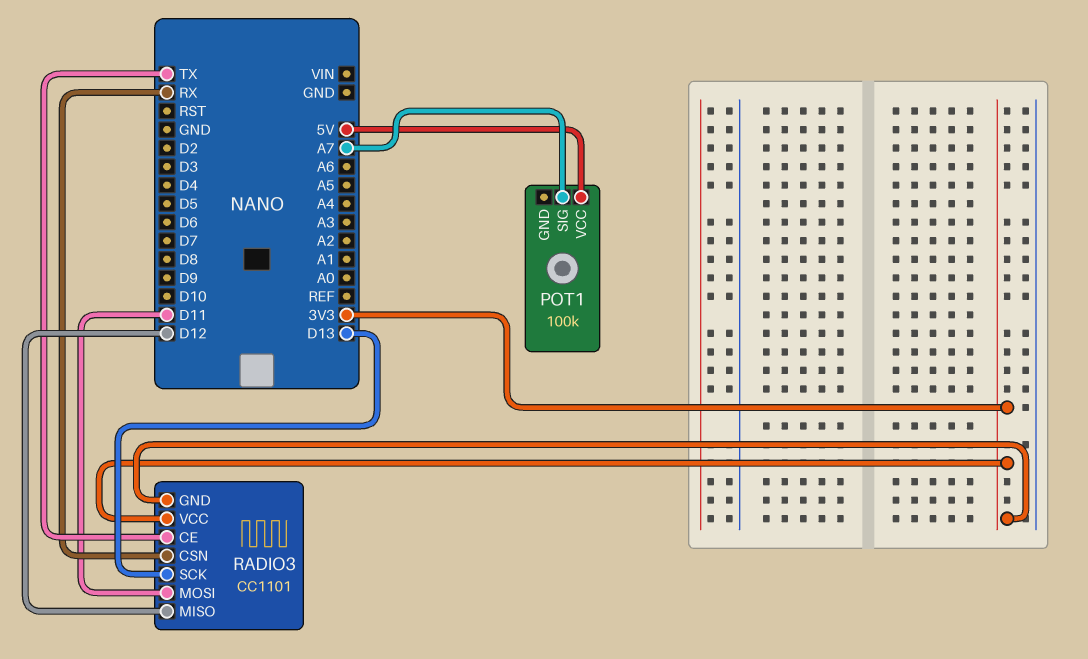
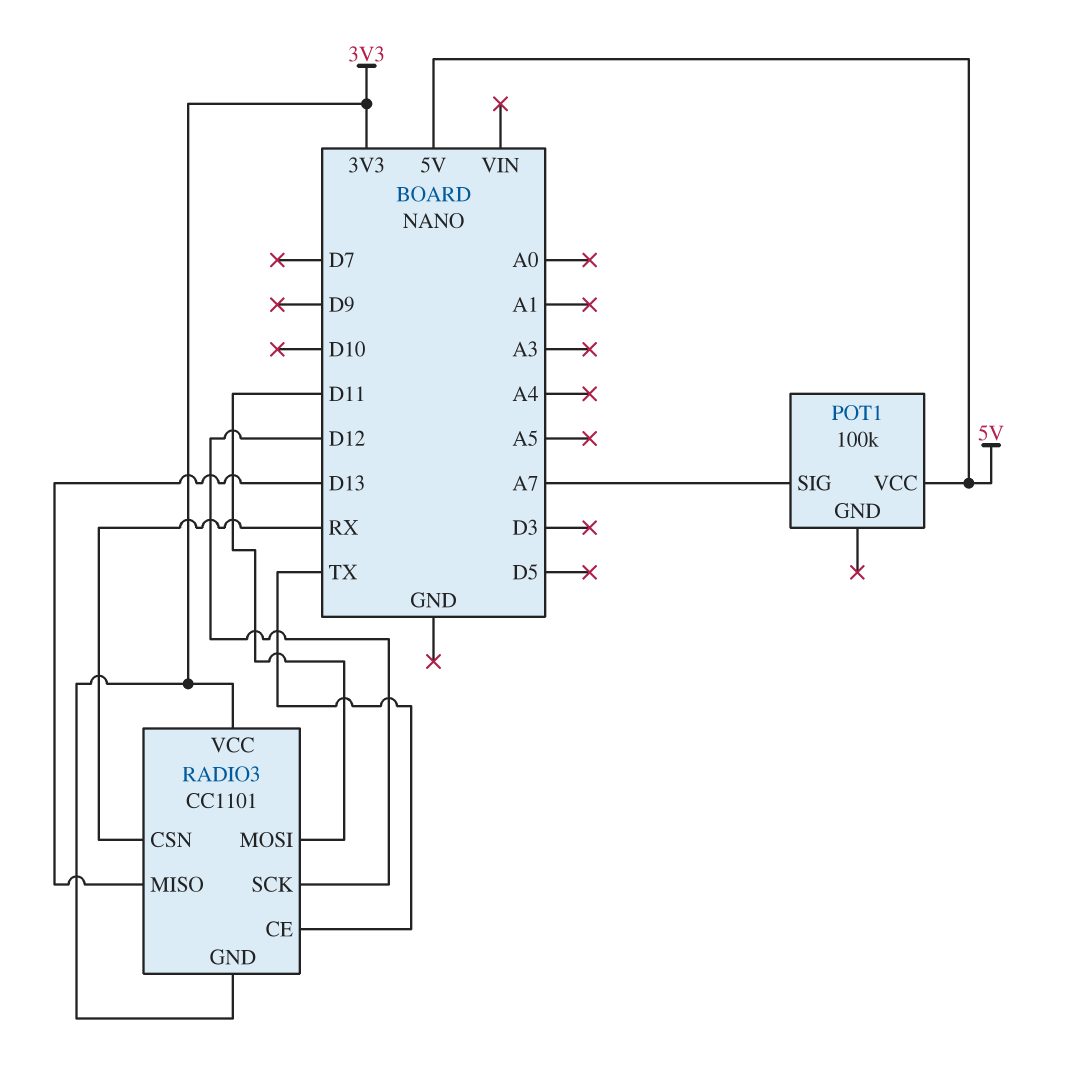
RADIO3 pin MISO: D12 -> D13
RADIO3 pin SCK: D13 -> D12

